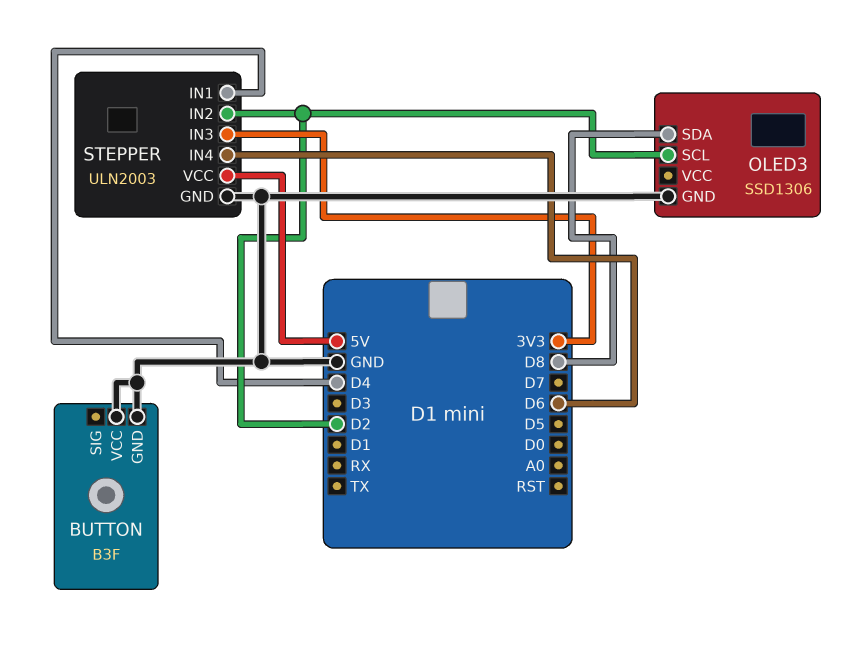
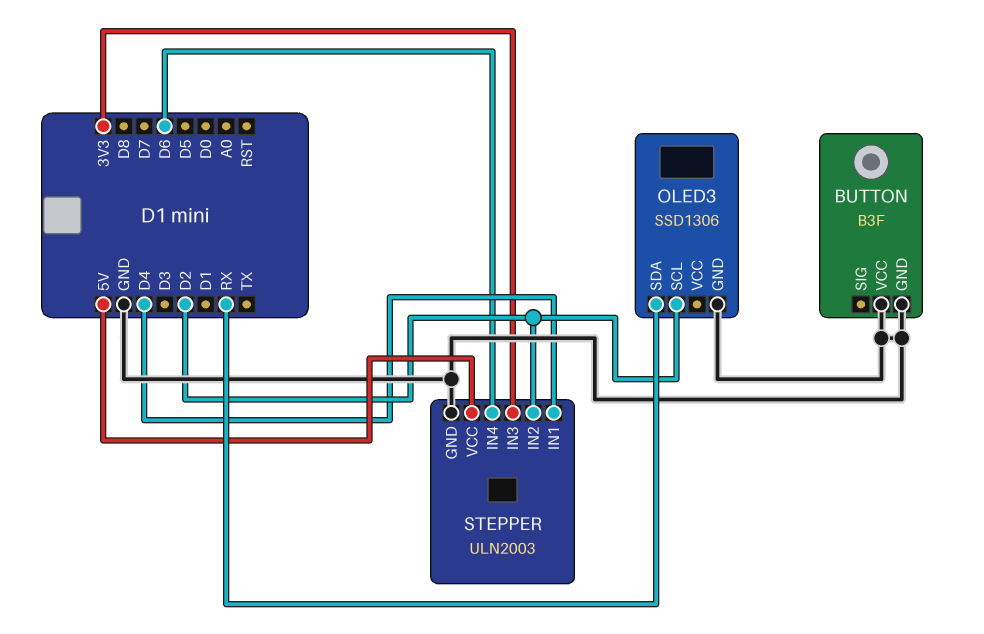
OLED3 pin SDA: D8 -> RX

